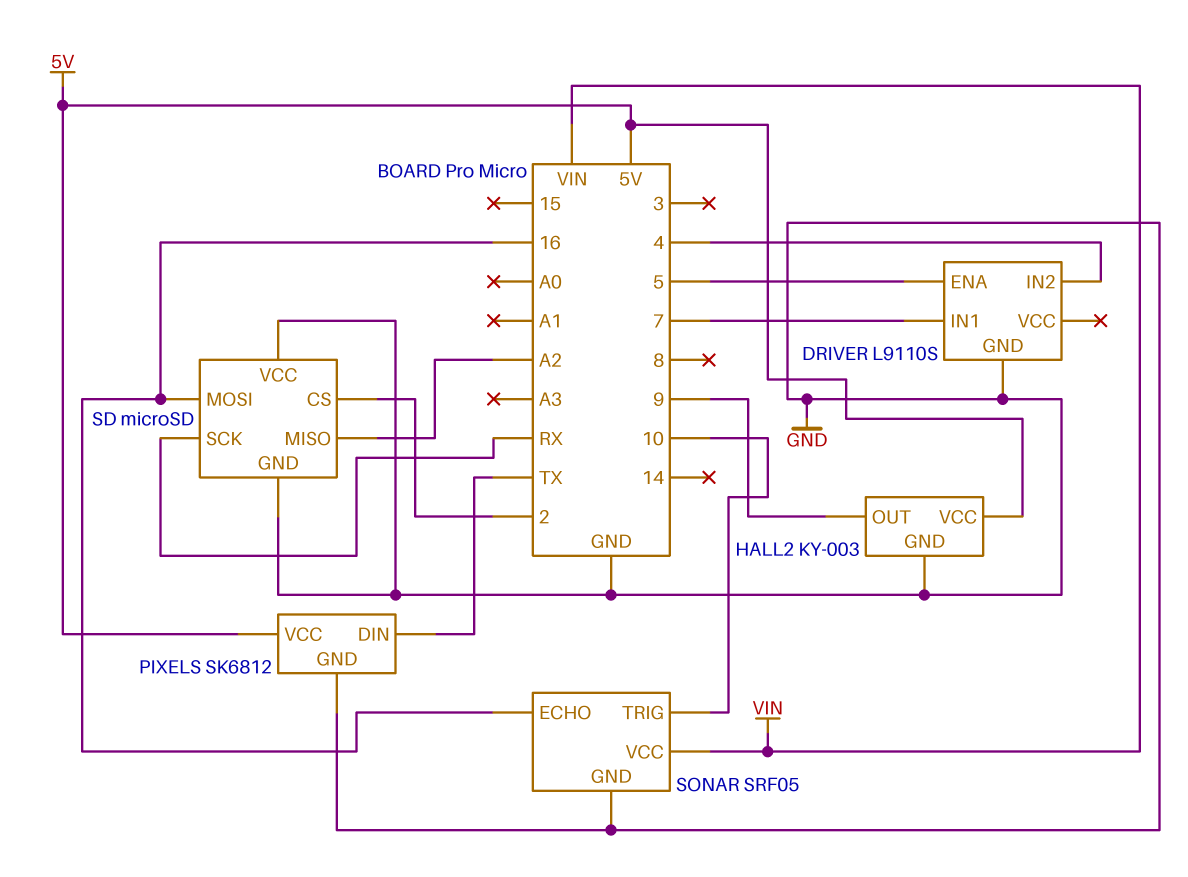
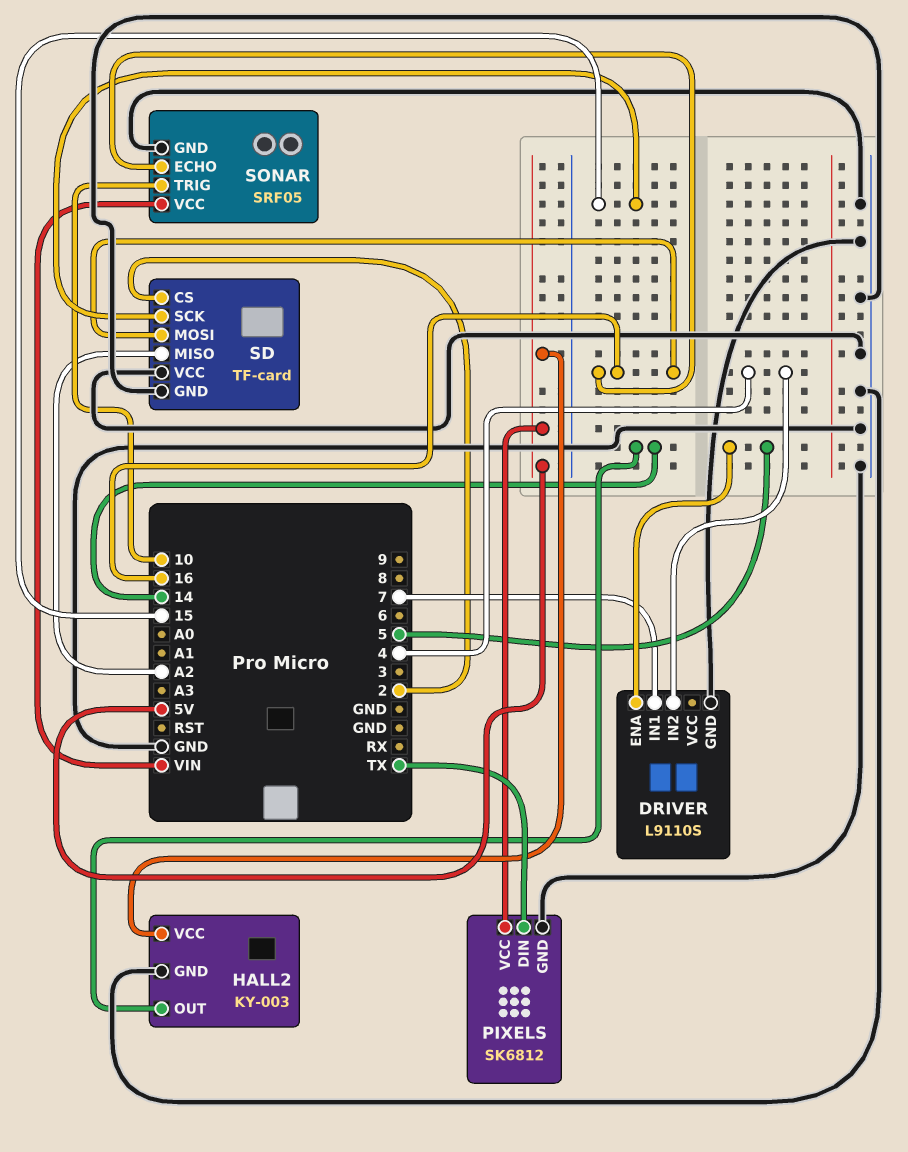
HALL2 pin OUT: 9 -> 14
SD: microSD -> TF-card
SD pin SCK: RX -> 15

